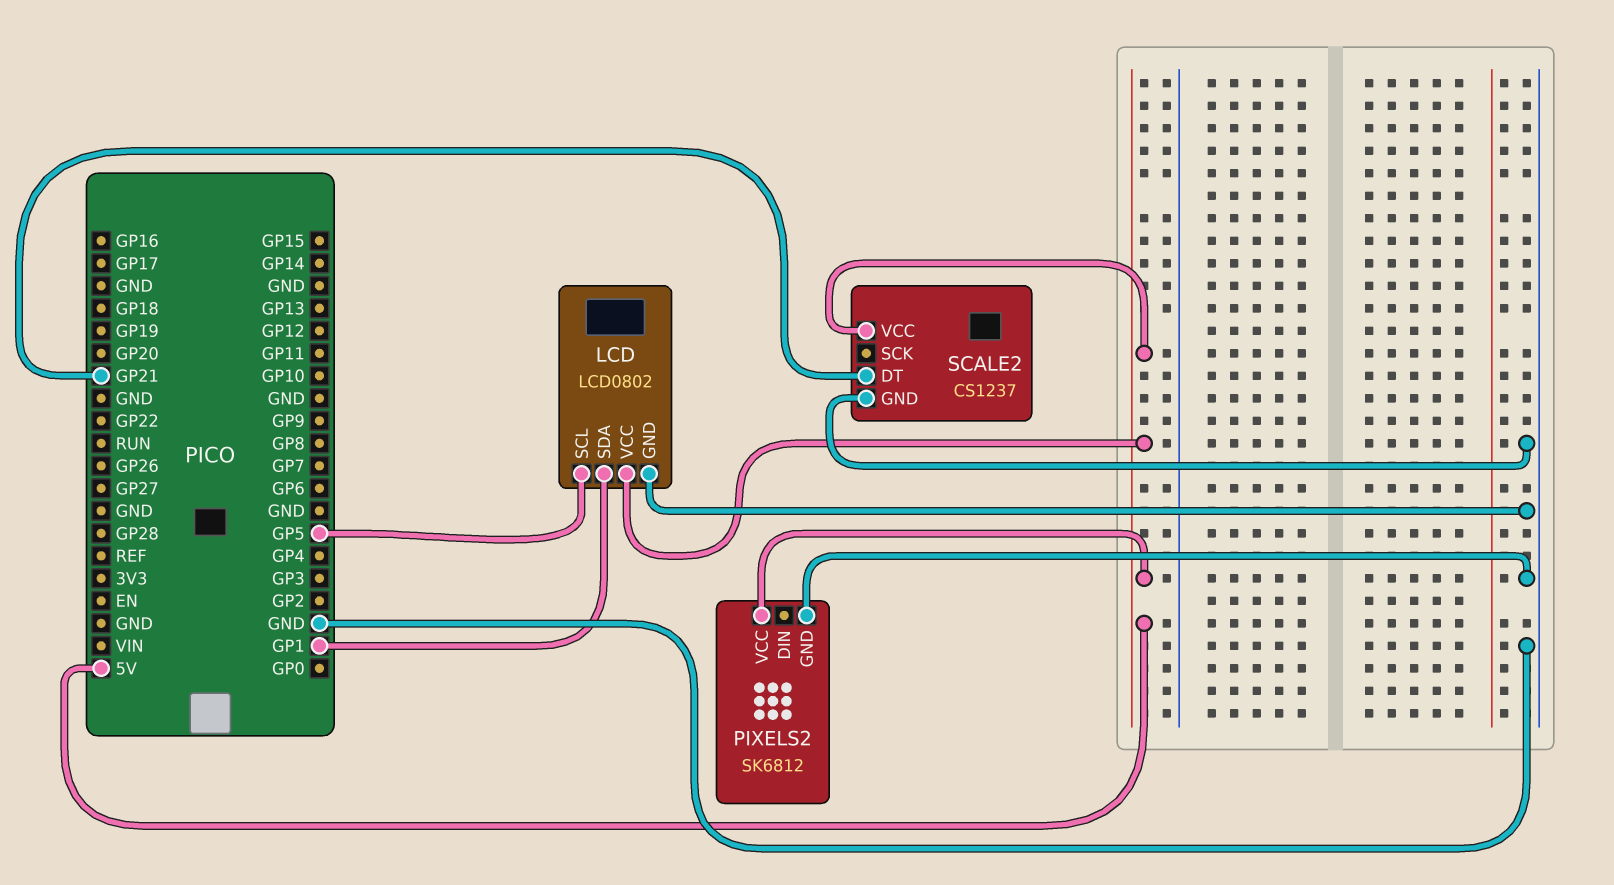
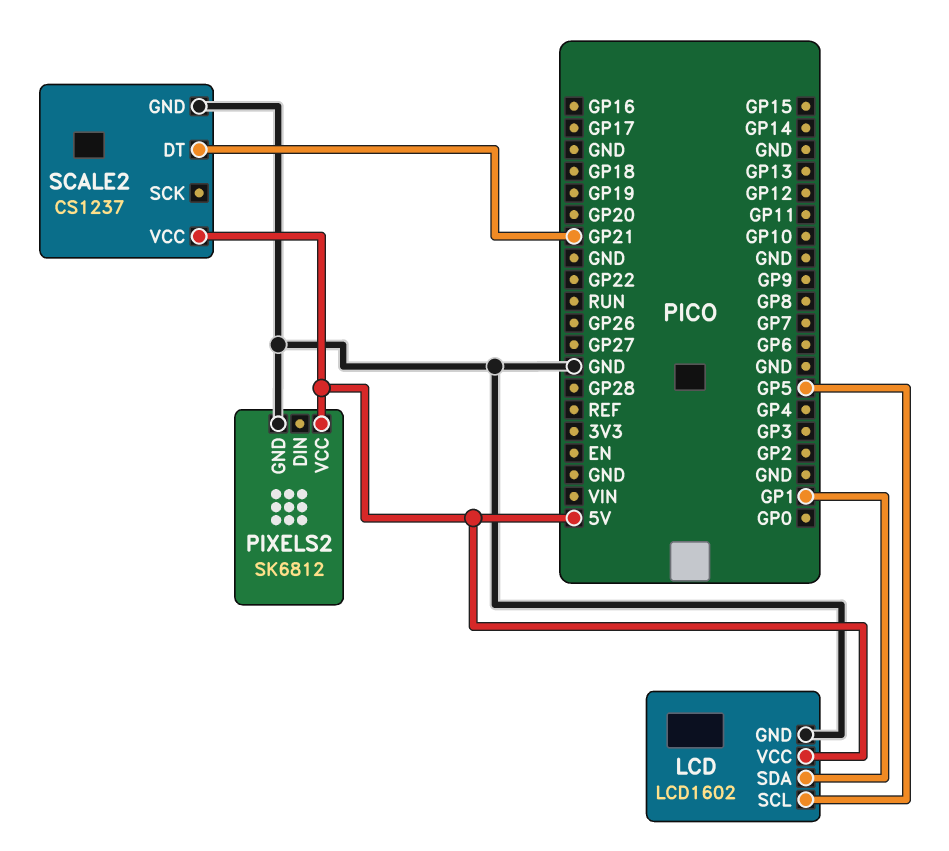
LCD: LCD0802 -> LCD1602

